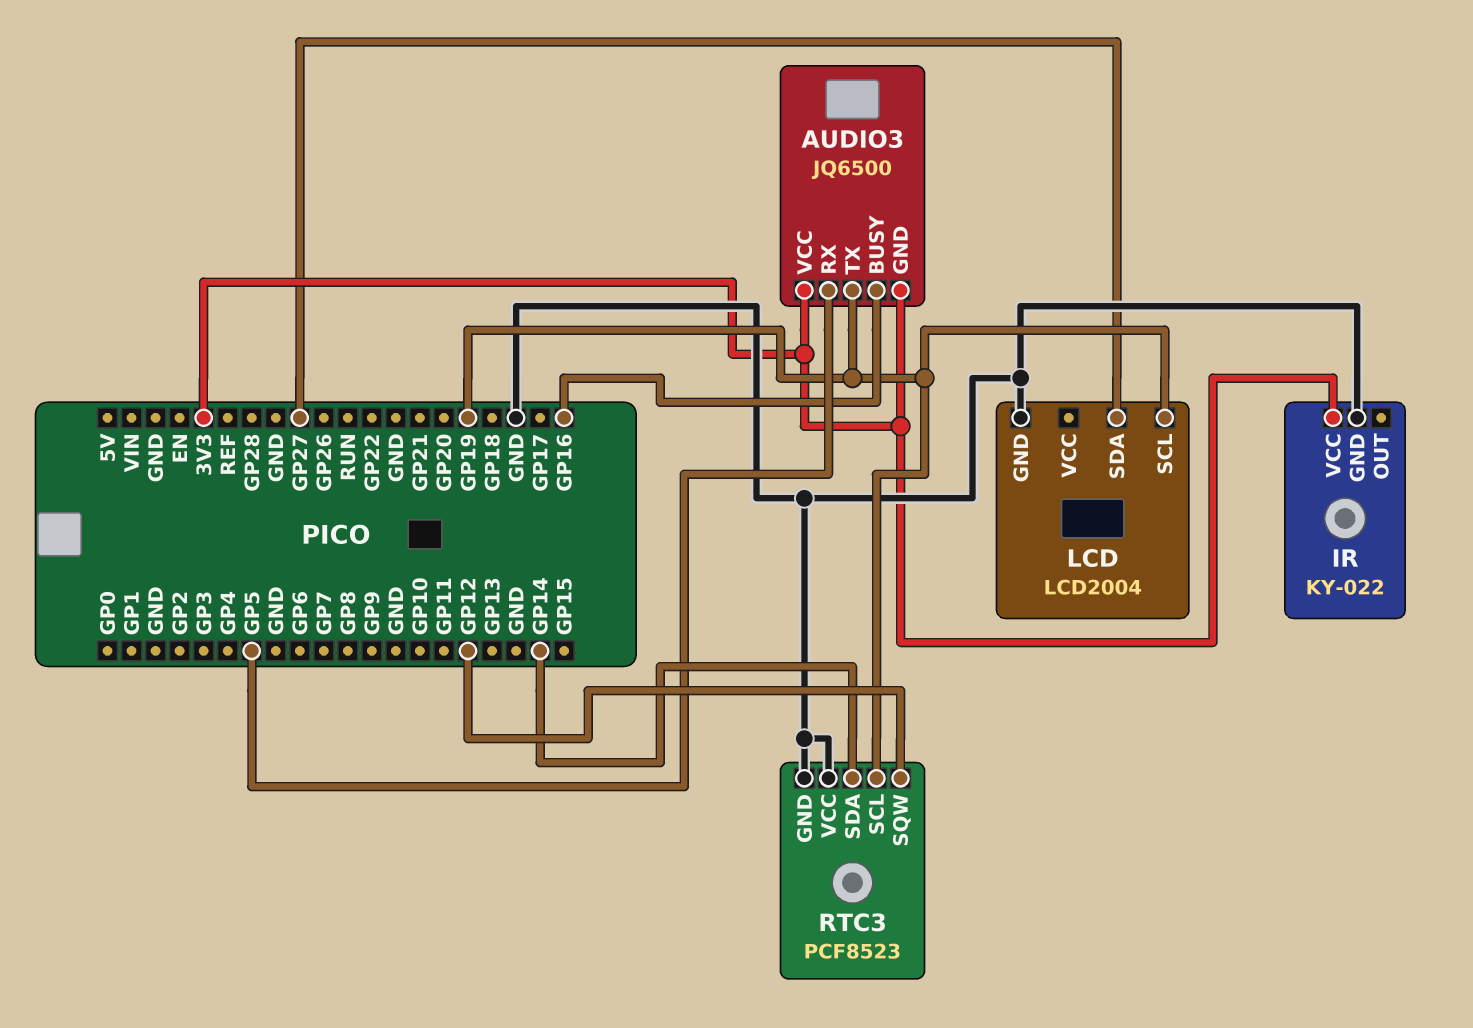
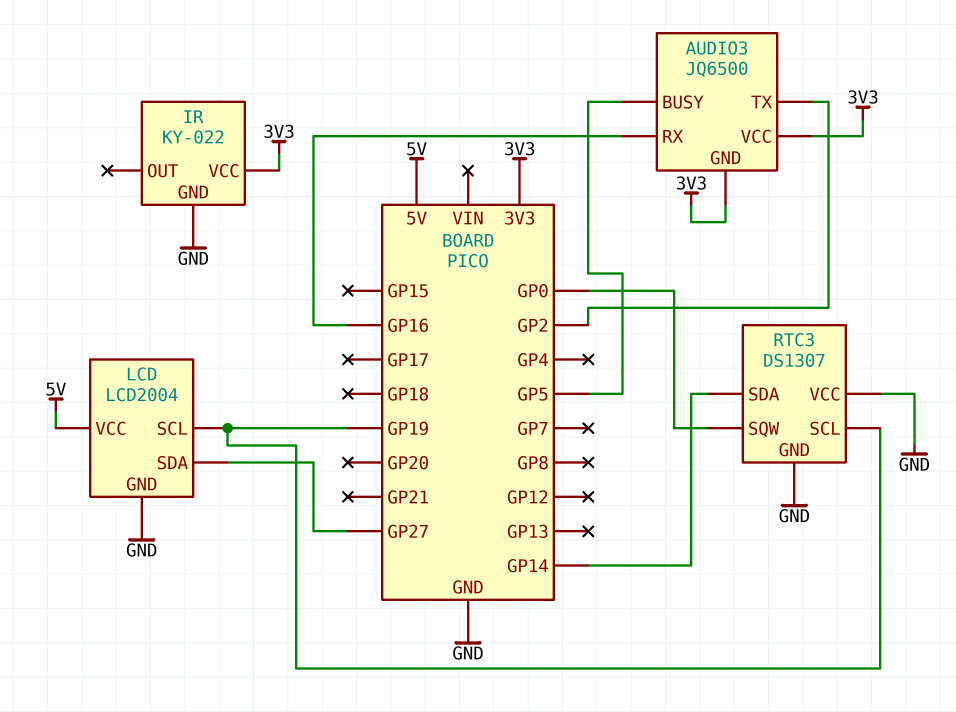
AUDIO3 pin BUSY: GP16 -> GP5
AUDIO3 pin RX: GP5 -> GP16
AUDIO3 pin TX: GP19 -> GP2
LCD pin VCC: none -> 5V
RTC3: PCF8523 -> DS1307
RTC3 pin SQW: GP12 -> GP0

